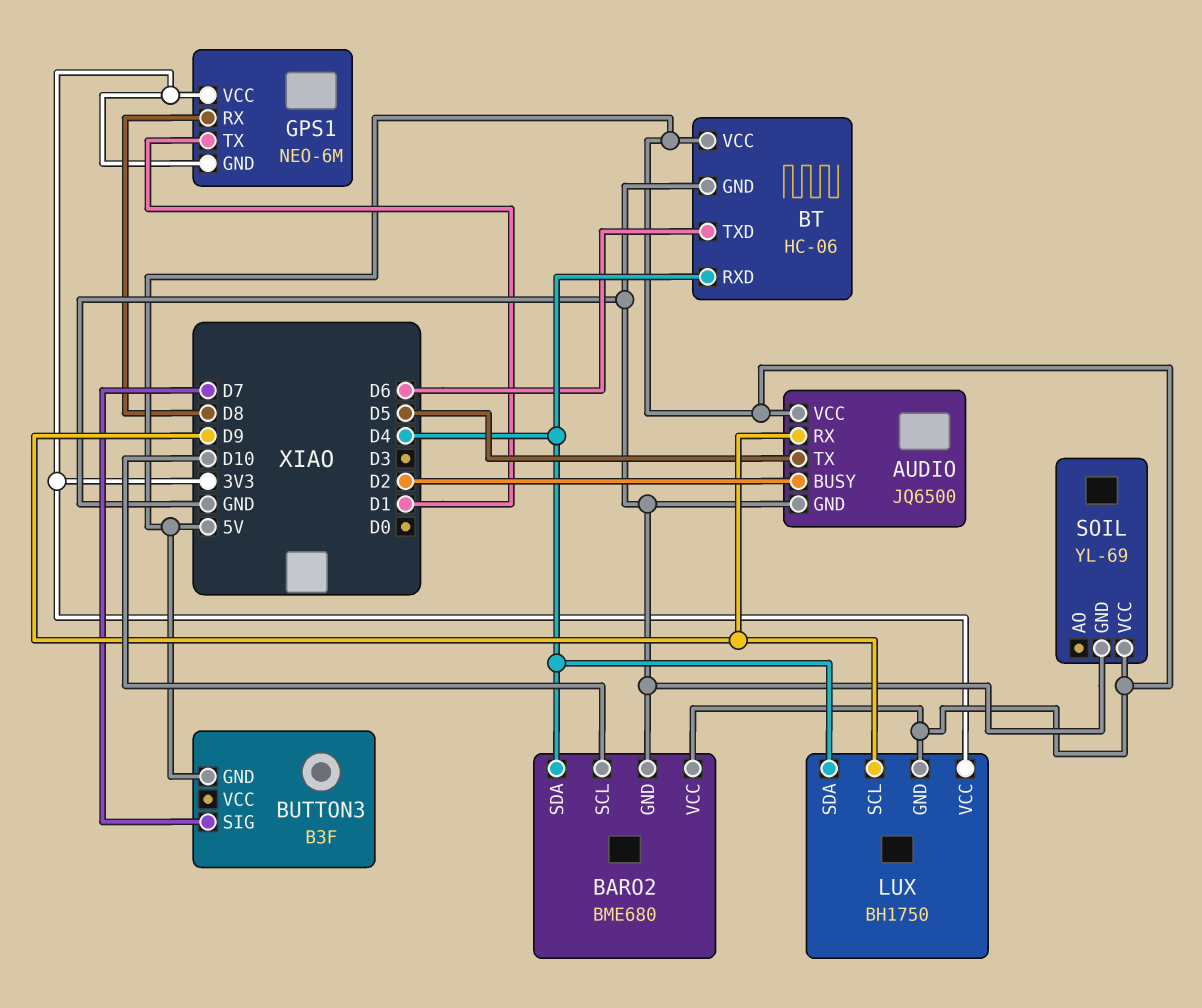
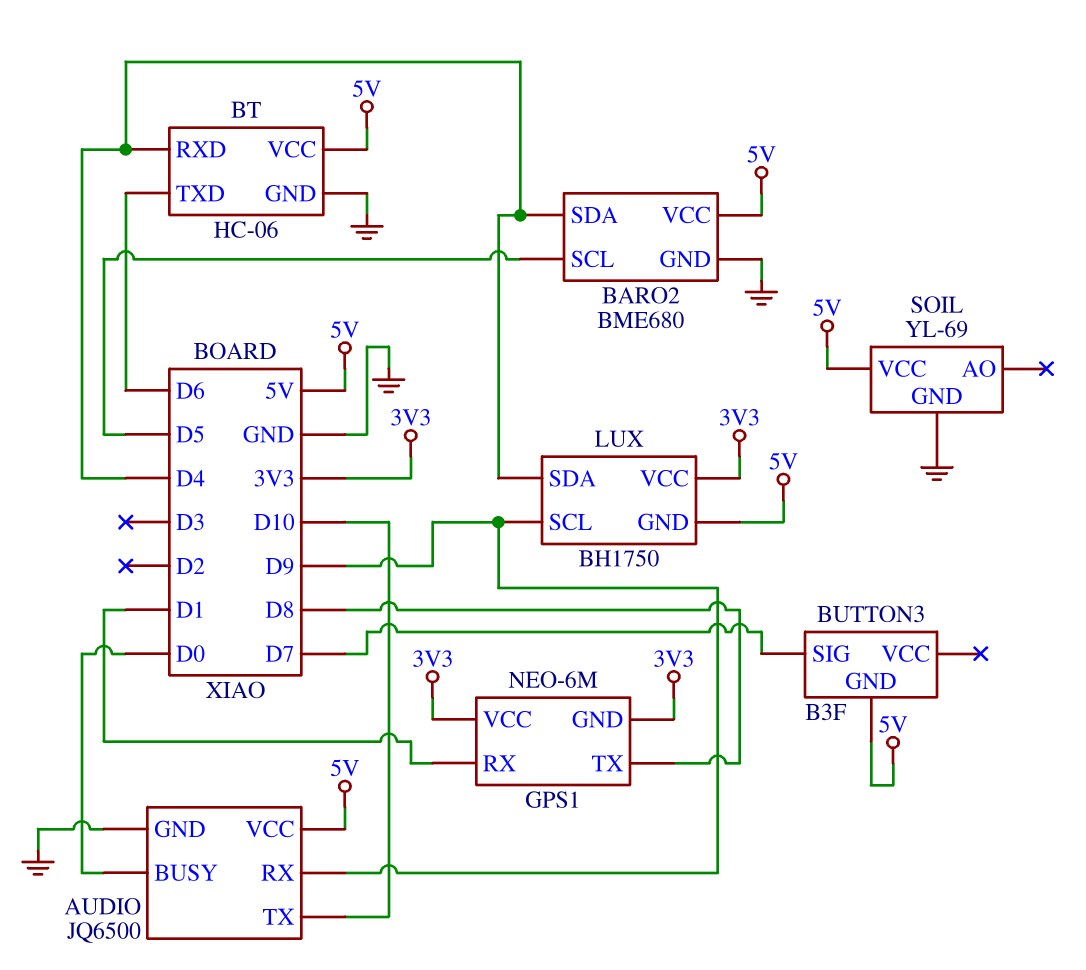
AUDIO pin BUSY: D2 -> D0
AUDIO pin TX: D5 -> D10
BARO2 pin SCL: D10 -> D5
GPS1 pin RX: D8 -> D1
GPS1 pin TX: D1 -> D8

